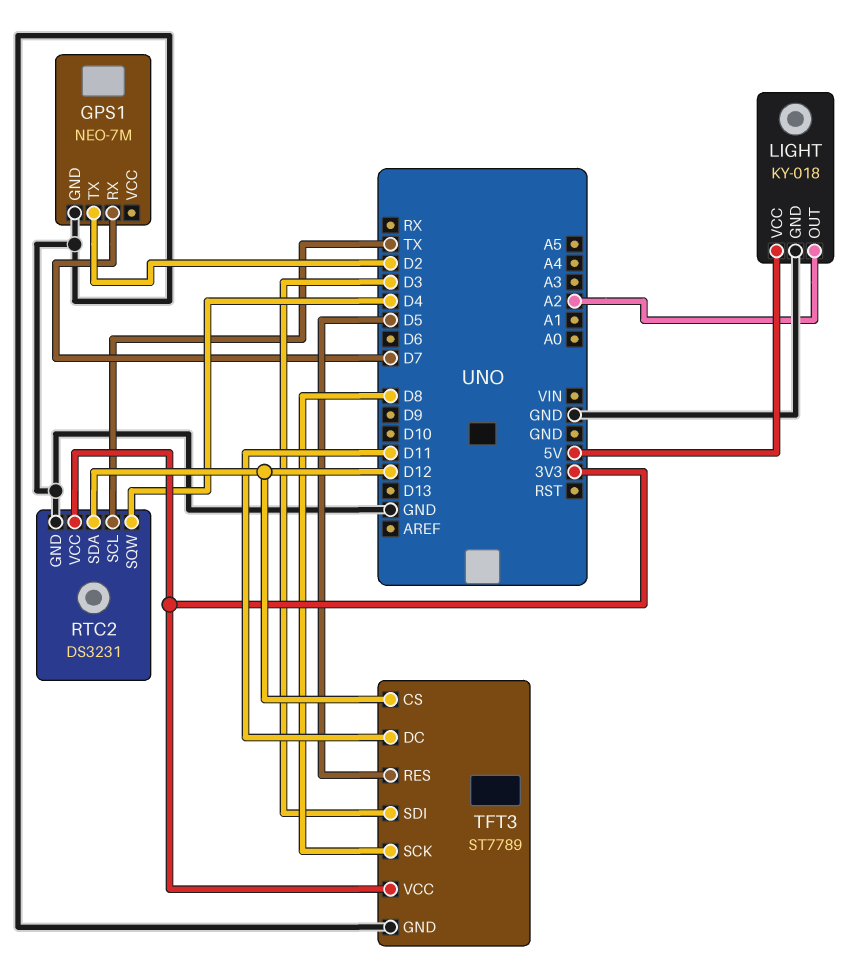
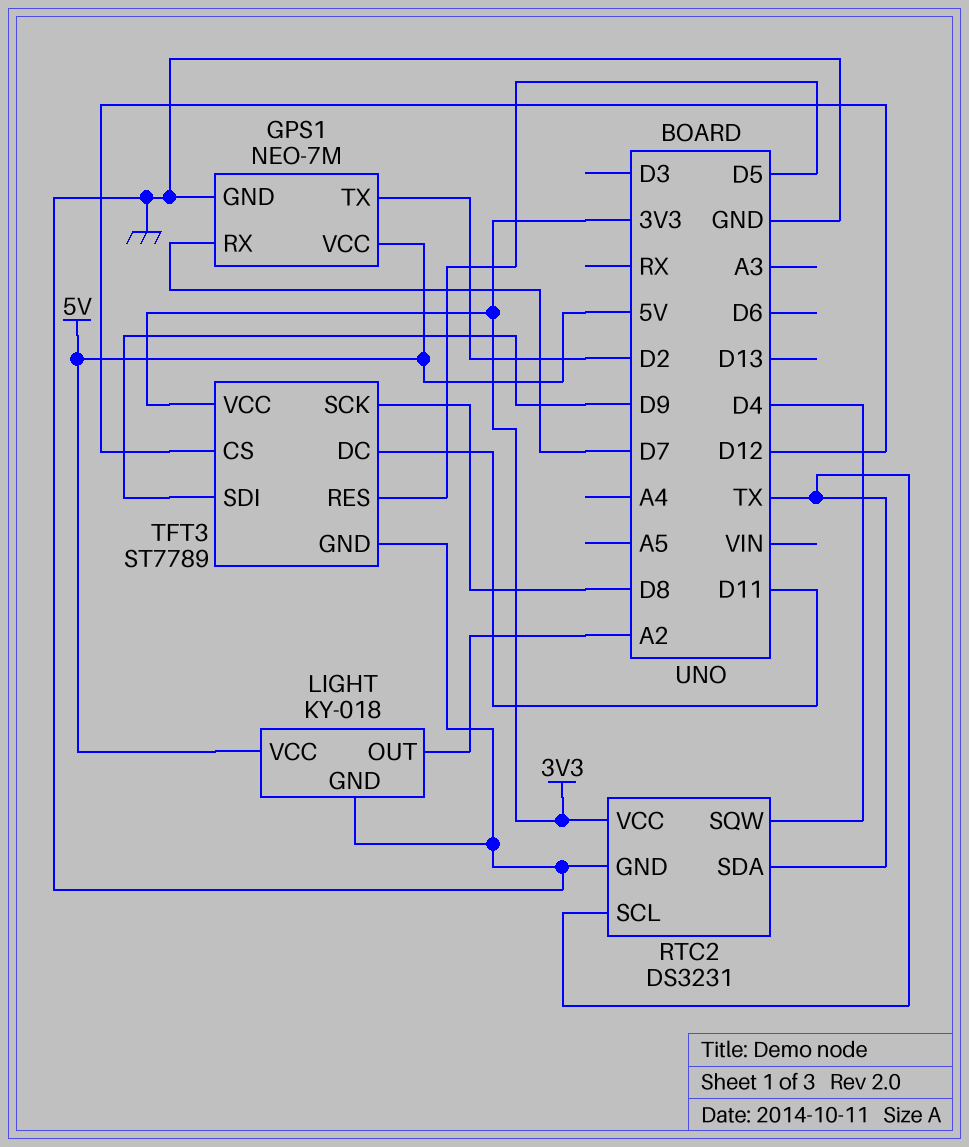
GPS1 pin VCC: none -> 5V
RTC2 pin SDA: D12 -> TX
TFT3 pin SDI: D3 -> D9

